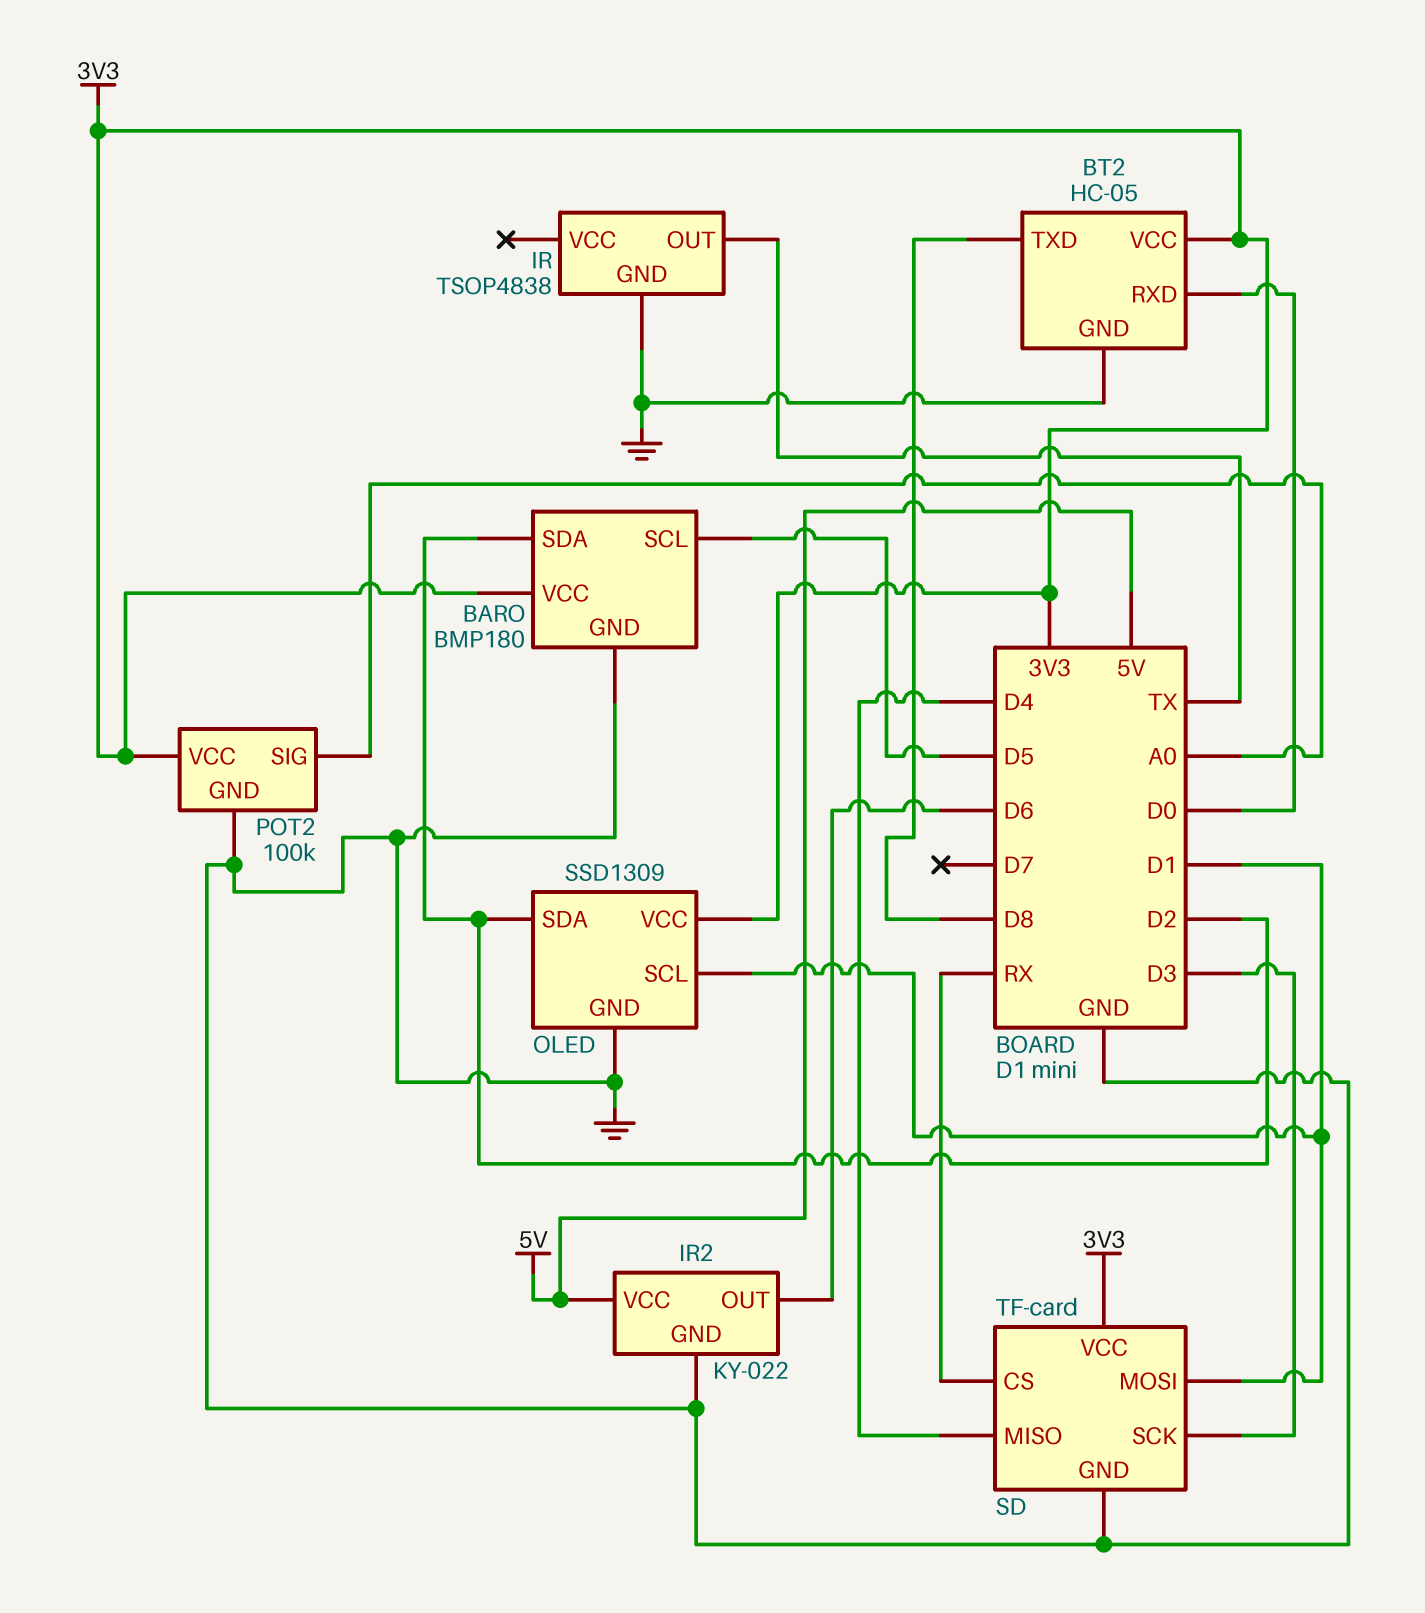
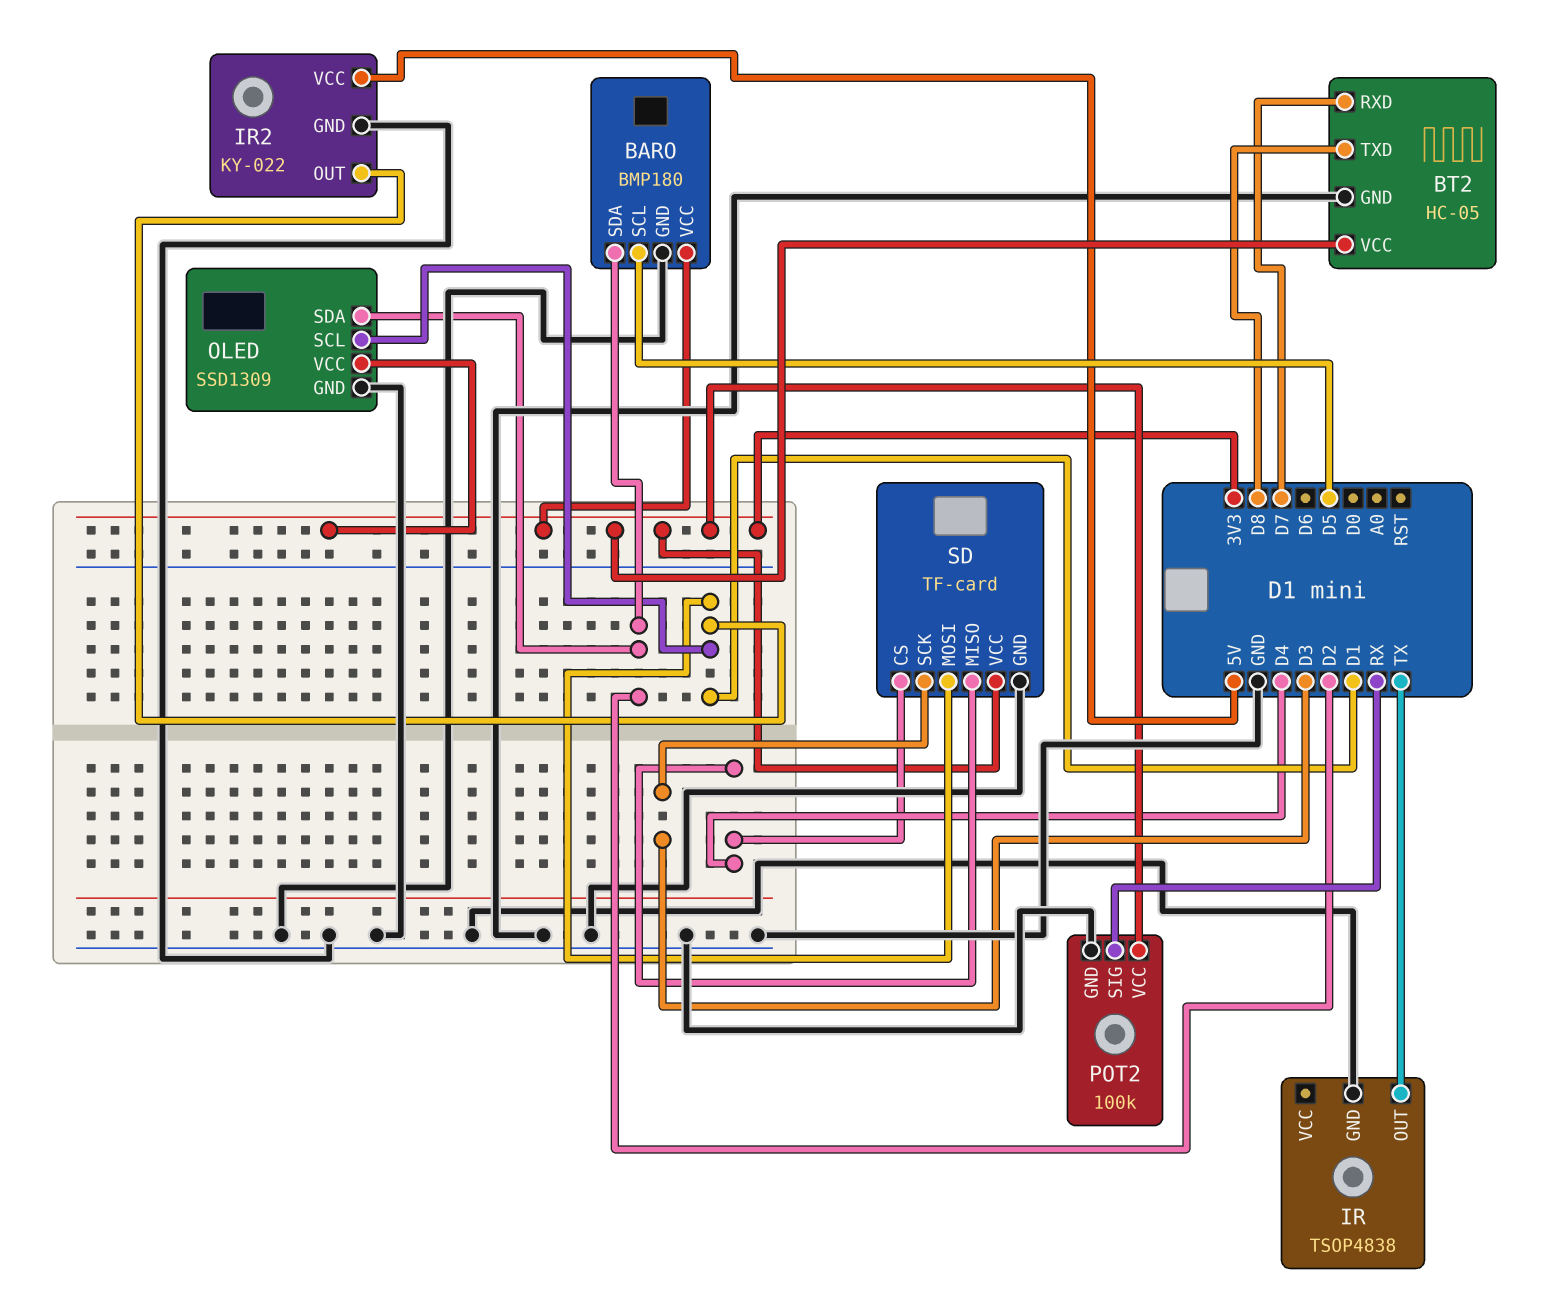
BT2 pin RXD: D0 -> D7
IR2 pin OUT: D6 -> D1
POT2 pin SIG: A0 -> RX
SD pin CS: RX -> D4

